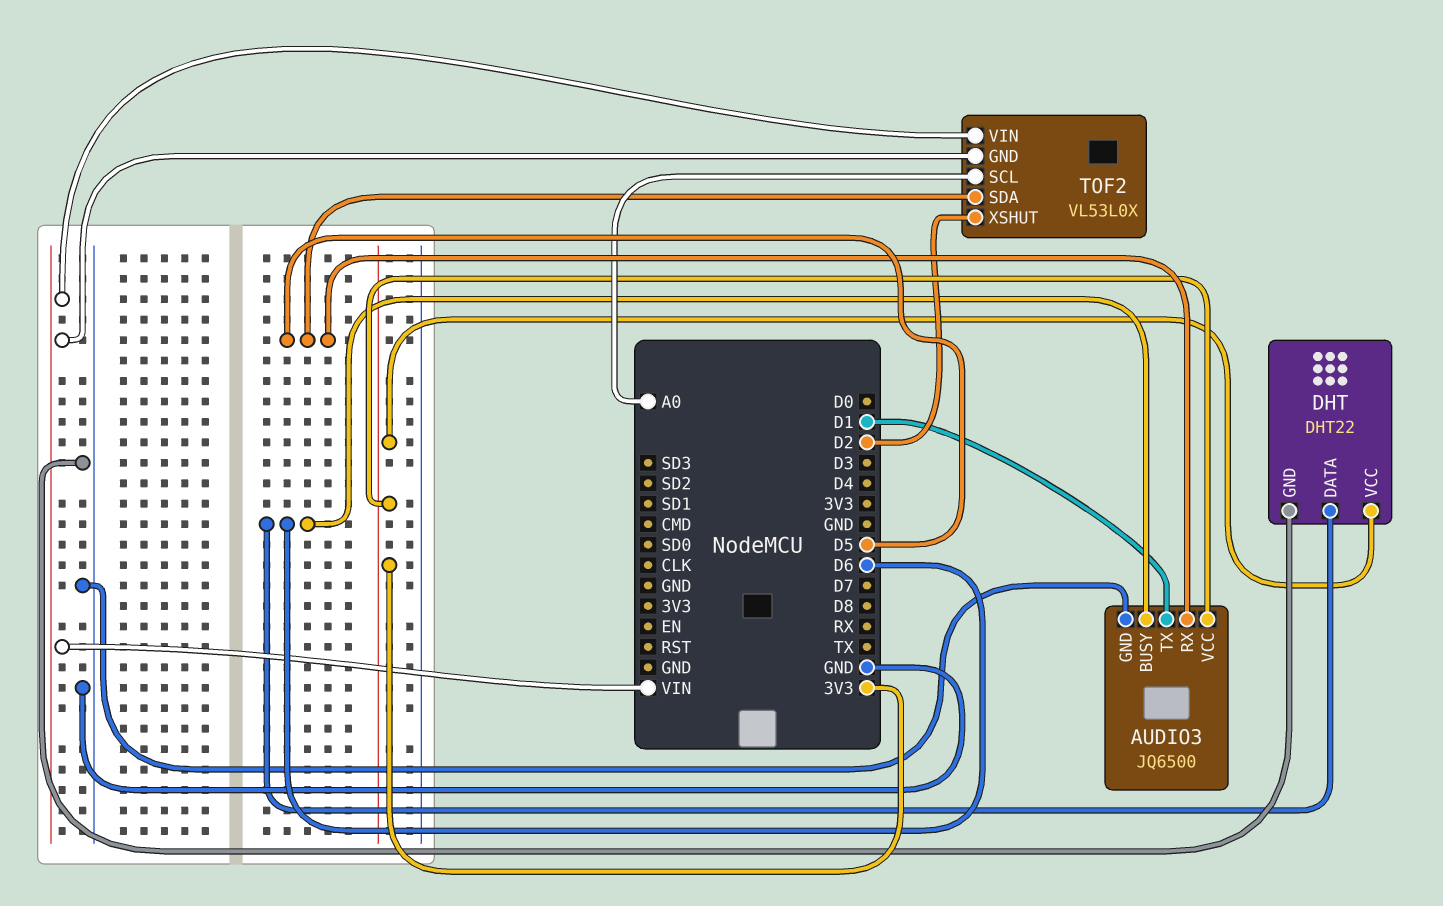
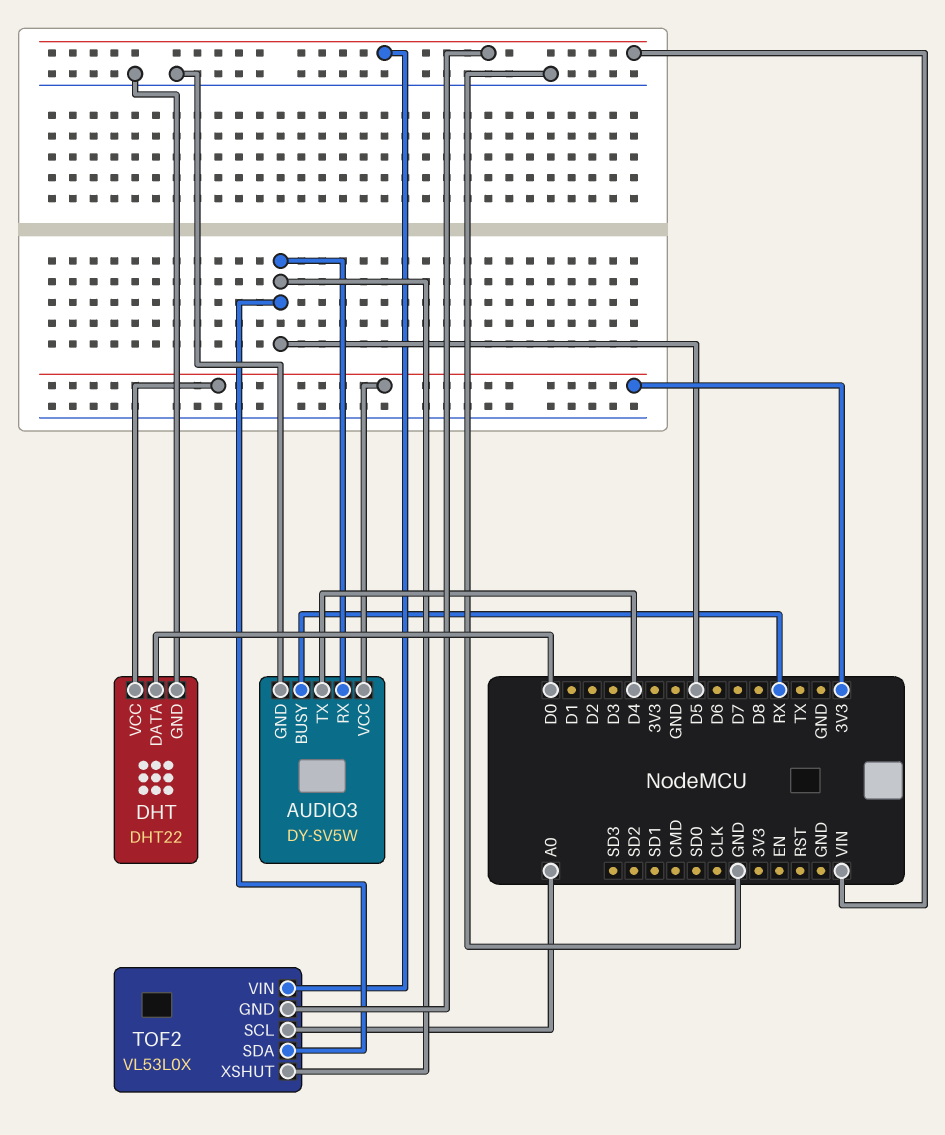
AUDIO3: JQ6500 -> DY-SV5W
AUDIO3 pin BUSY: D6 -> RX
AUDIO3 pin TX: D1 -> D4
DHT pin DATA: D6 -> D0
TOF2 pin XSHUT: D2 -> D5

